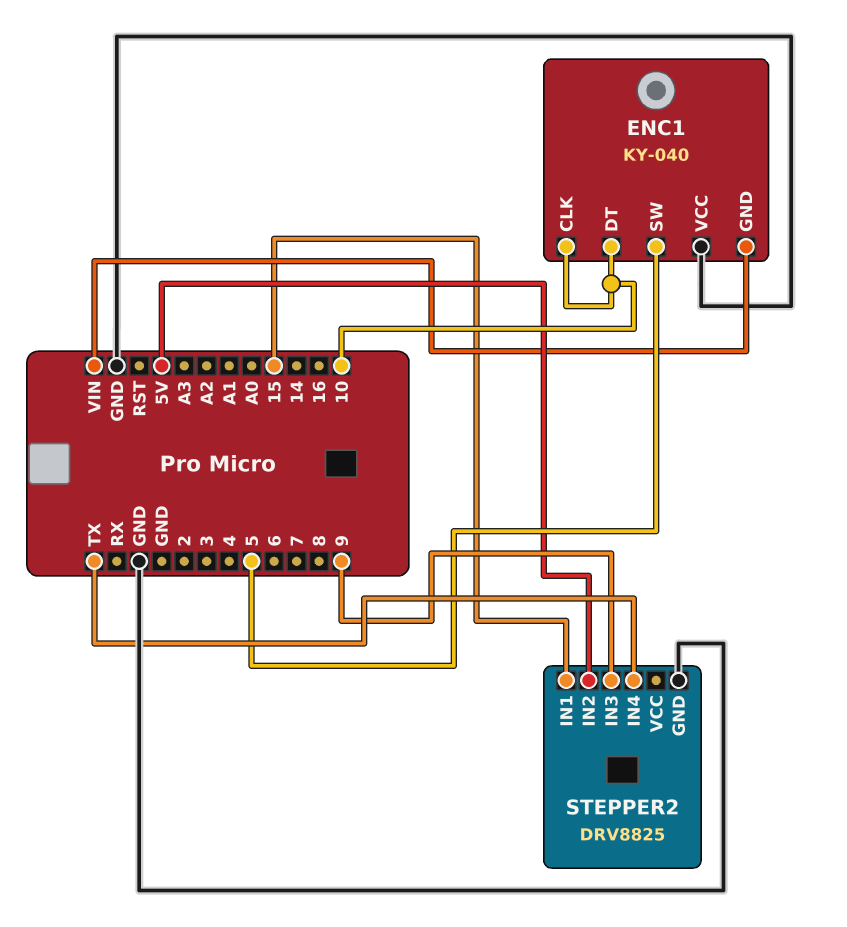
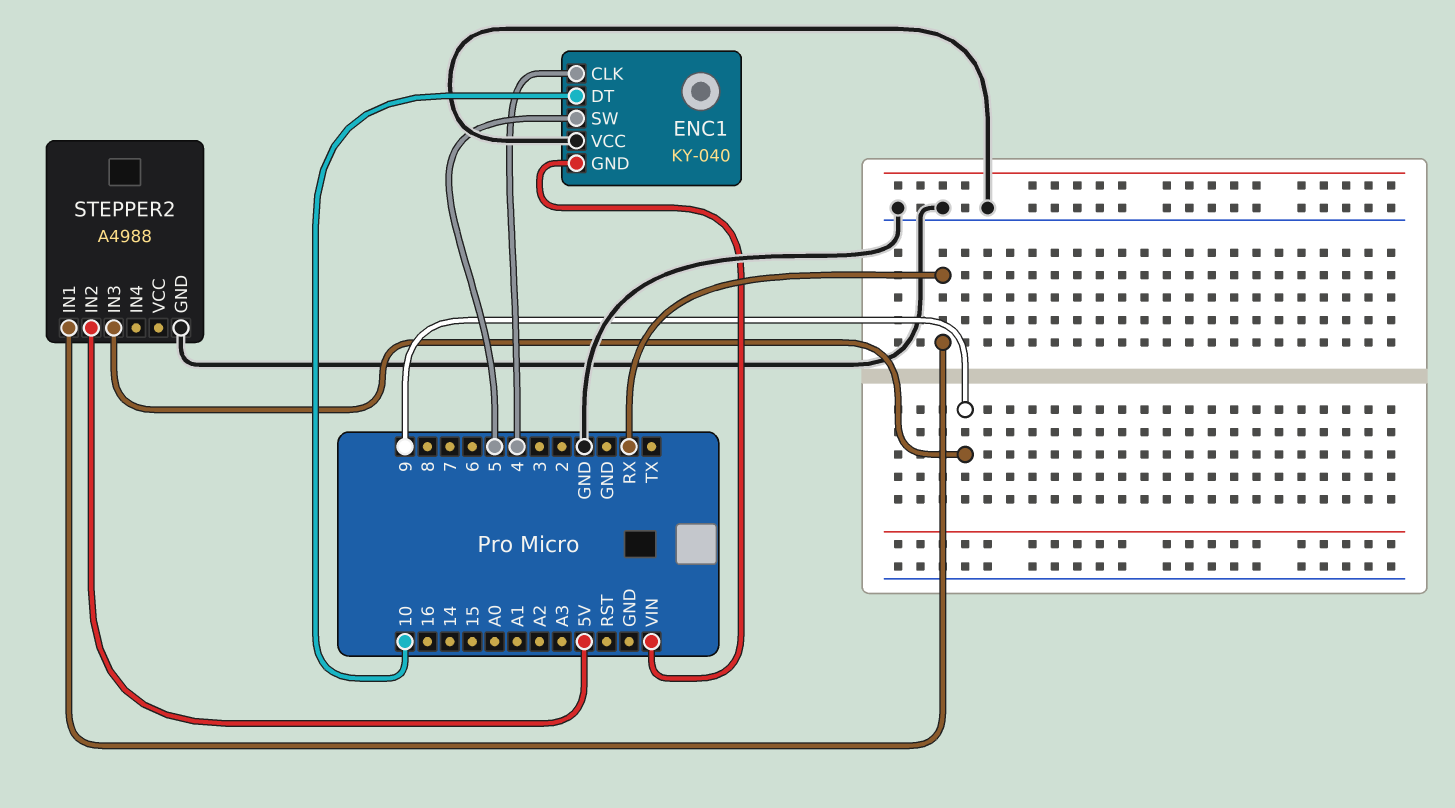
ENC1 pin CLK: 10 -> 4
STEPPER2: DRV8825 -> A4988
STEPPER2 pin IN1: 15 -> RX
STEPPER2 pin IN4: TX -> none

